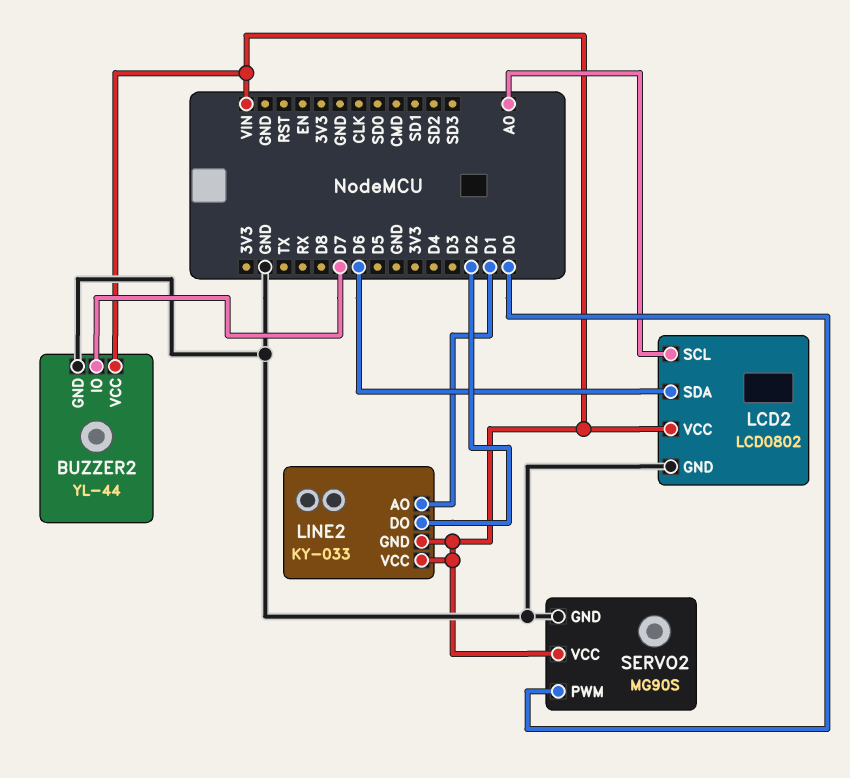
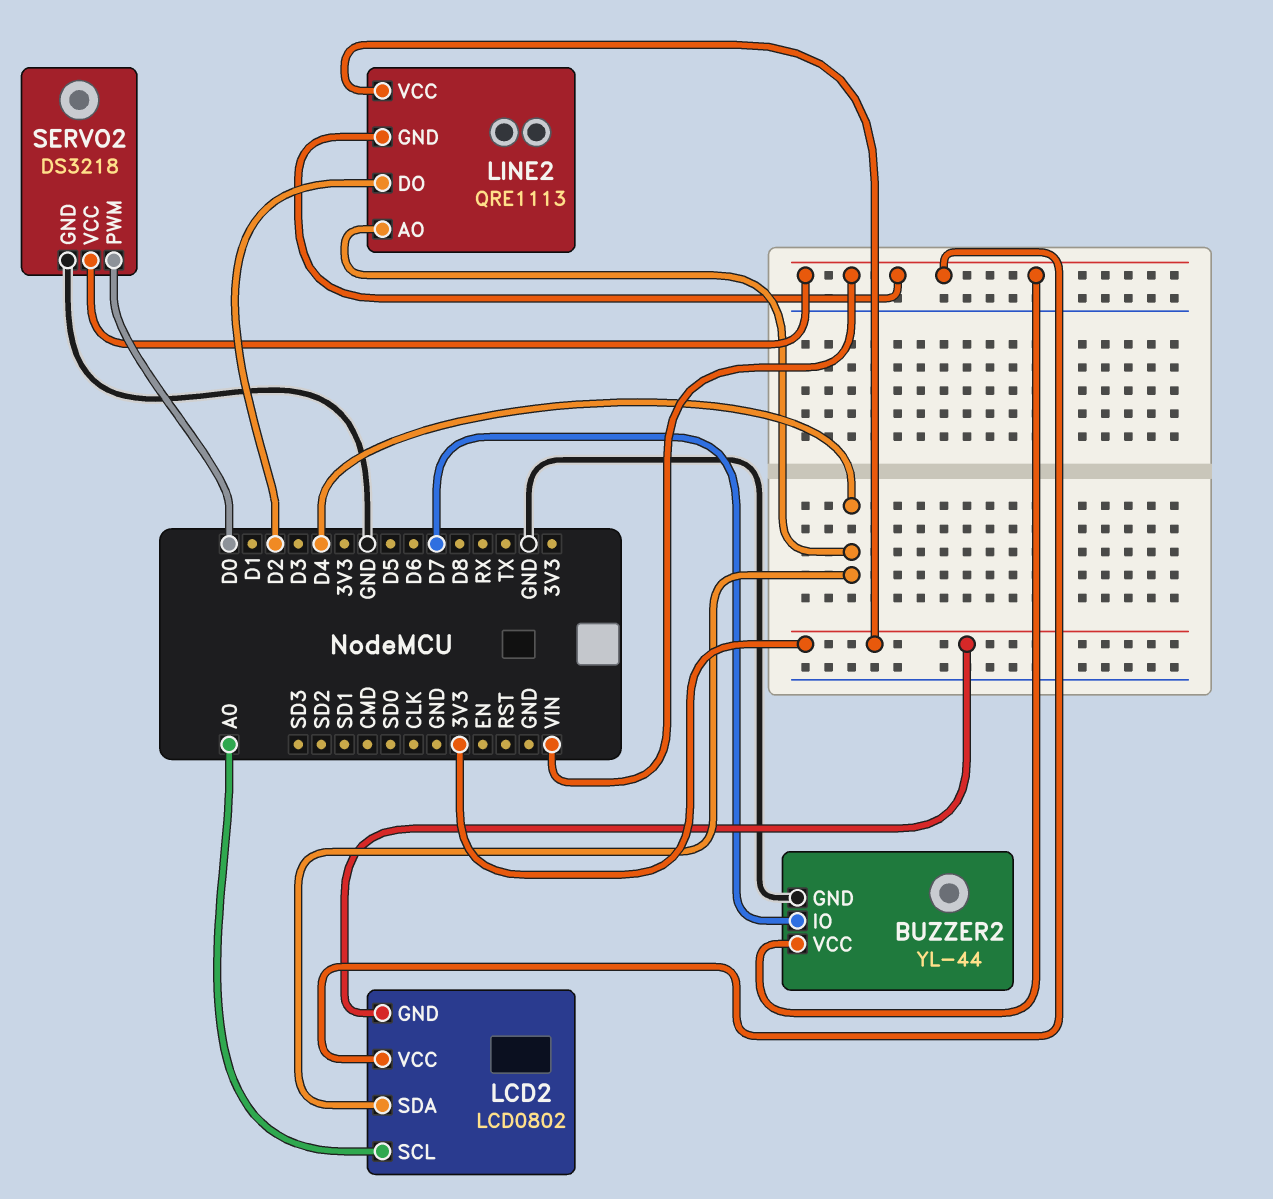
LCD2 pin GND: GND -> 3V3
LCD2 pin SDA: D6 -> D4
LINE2: KY-033 -> QRE1113
LINE2 pin AO: D1 -> D4
LINE2 pin VCC: VIN -> 3V3
SERVO2: MG90S -> DS3218

